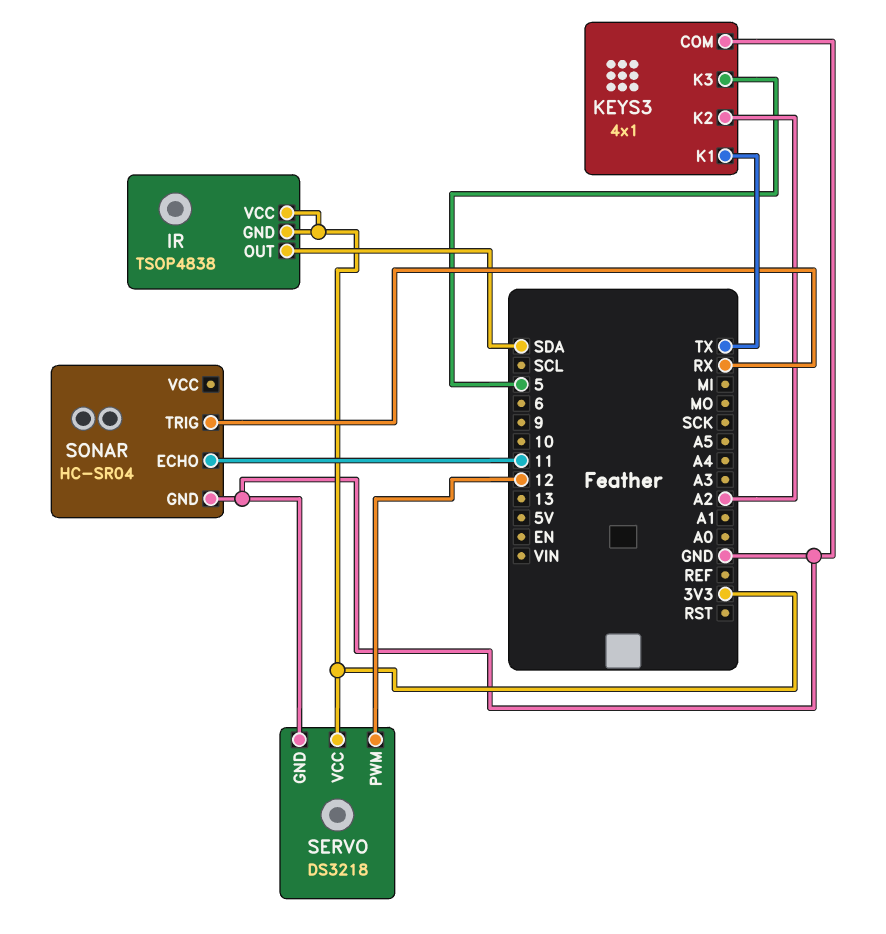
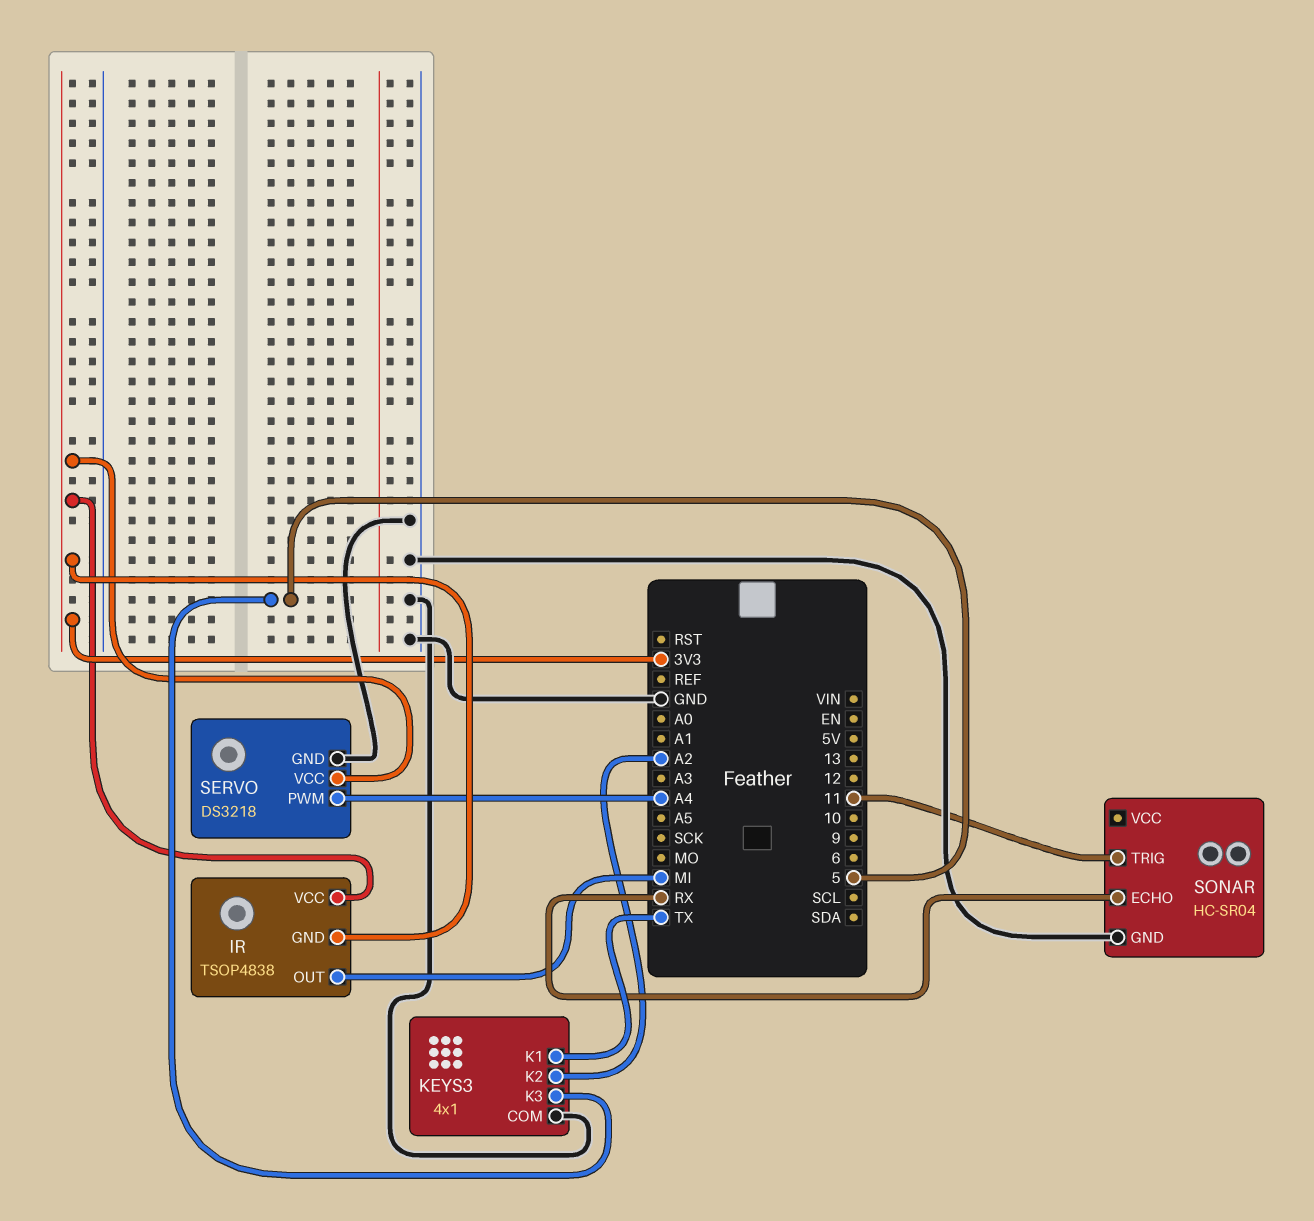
IR pin OUT: SDA -> MI
SERVO pin PWM: 12 -> A4
SONAR pin ECHO: 11 -> RX
SONAR pin TRIG: RX -> 11

